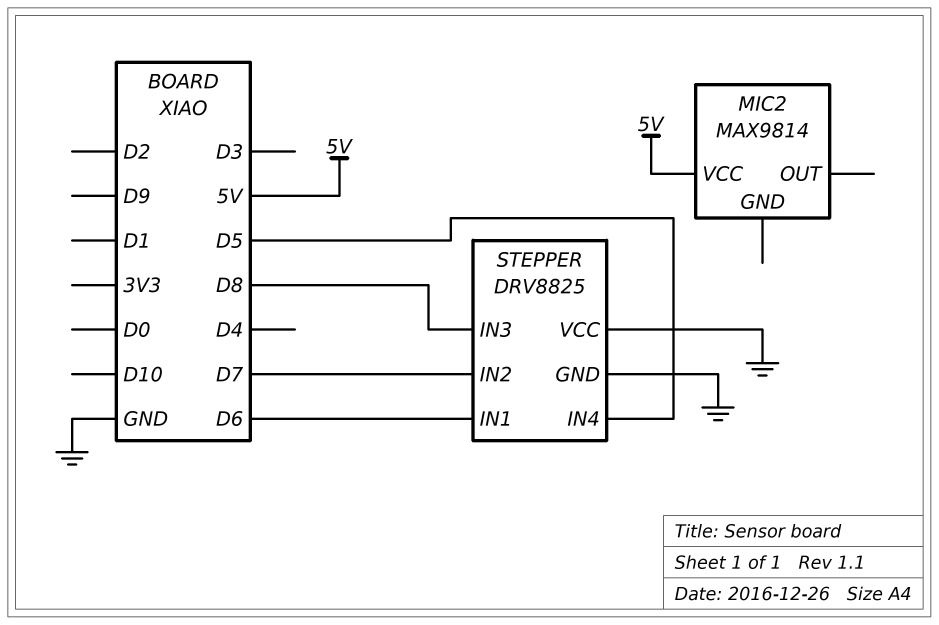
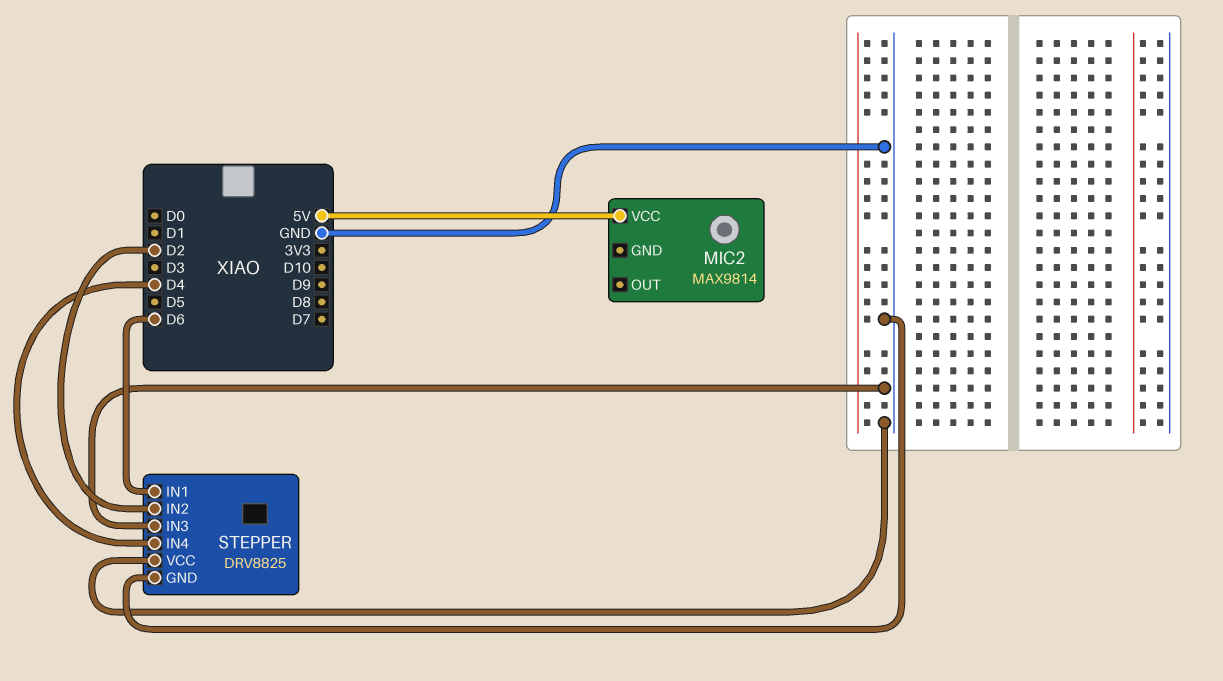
STEPPER pin IN2: D7 -> D2
STEPPER pin IN3: D8 -> GND
STEPPER pin IN4: D5 -> D4

